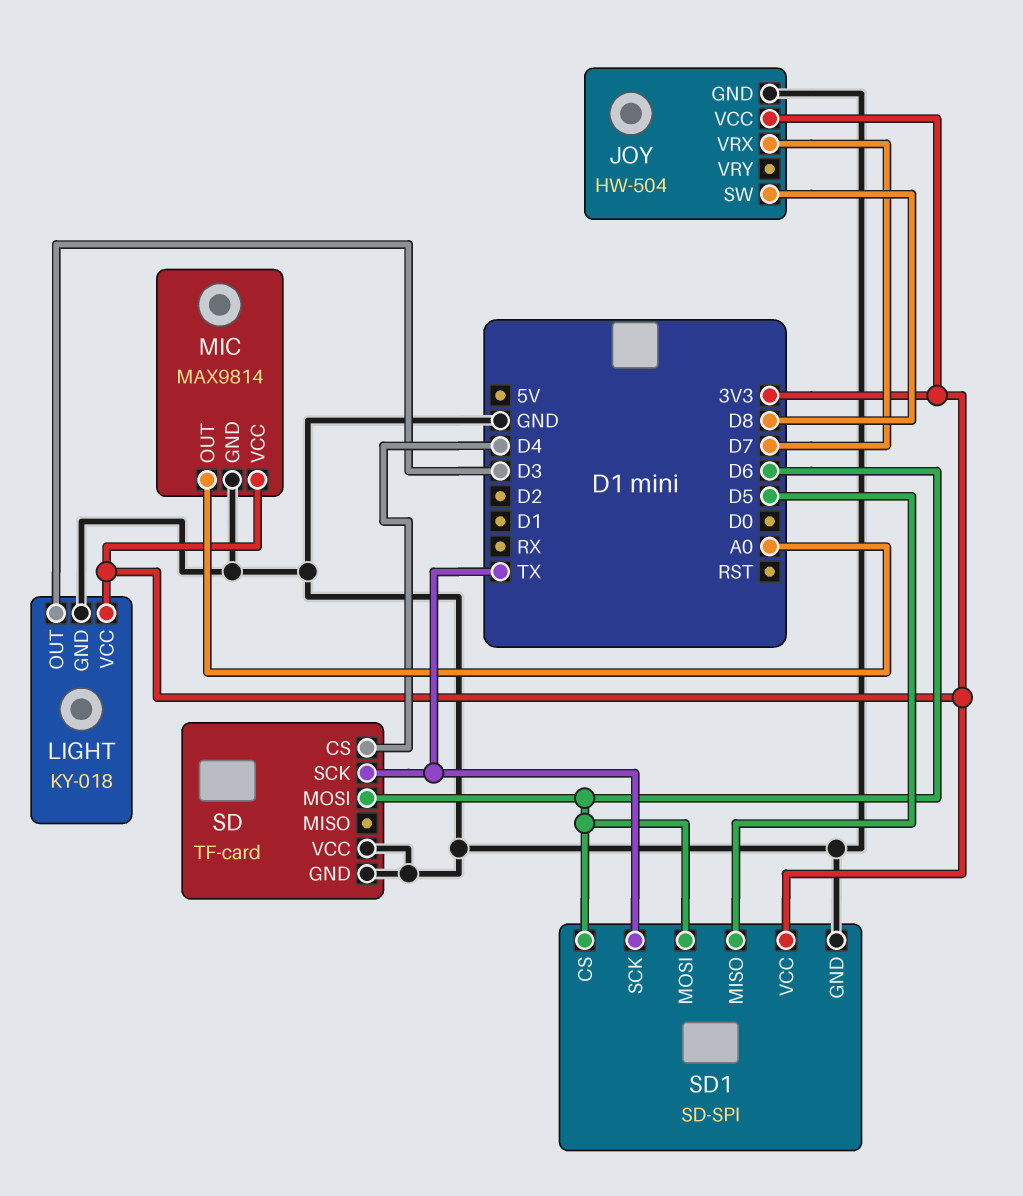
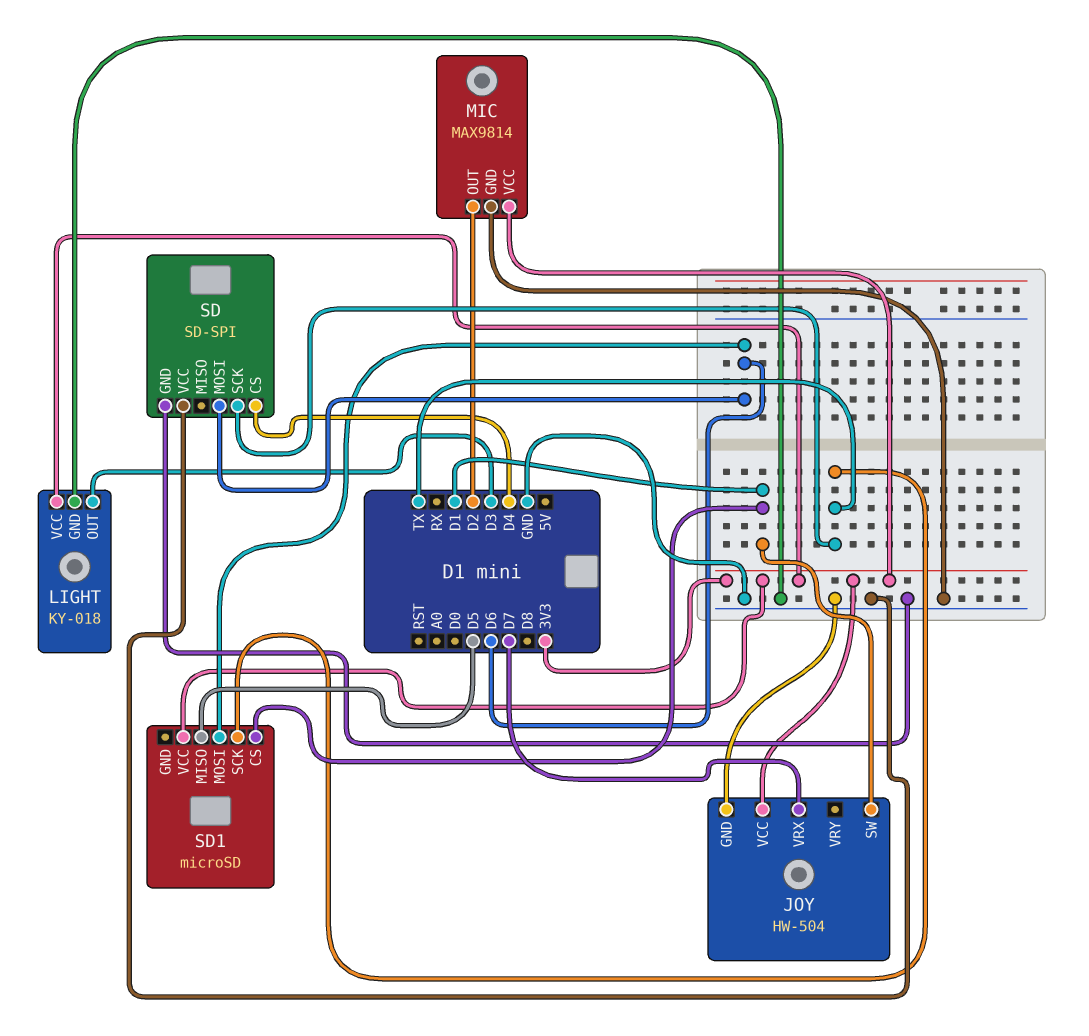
JOY pin SW: D8 -> D1
MIC pin OUT: A0 -> D2
SD: TF-card -> SD-SPI
SD1: SD-SPI -> microSD
SD1 pin CS: D6 -> D1
SD1 pin GND: GND -> none

